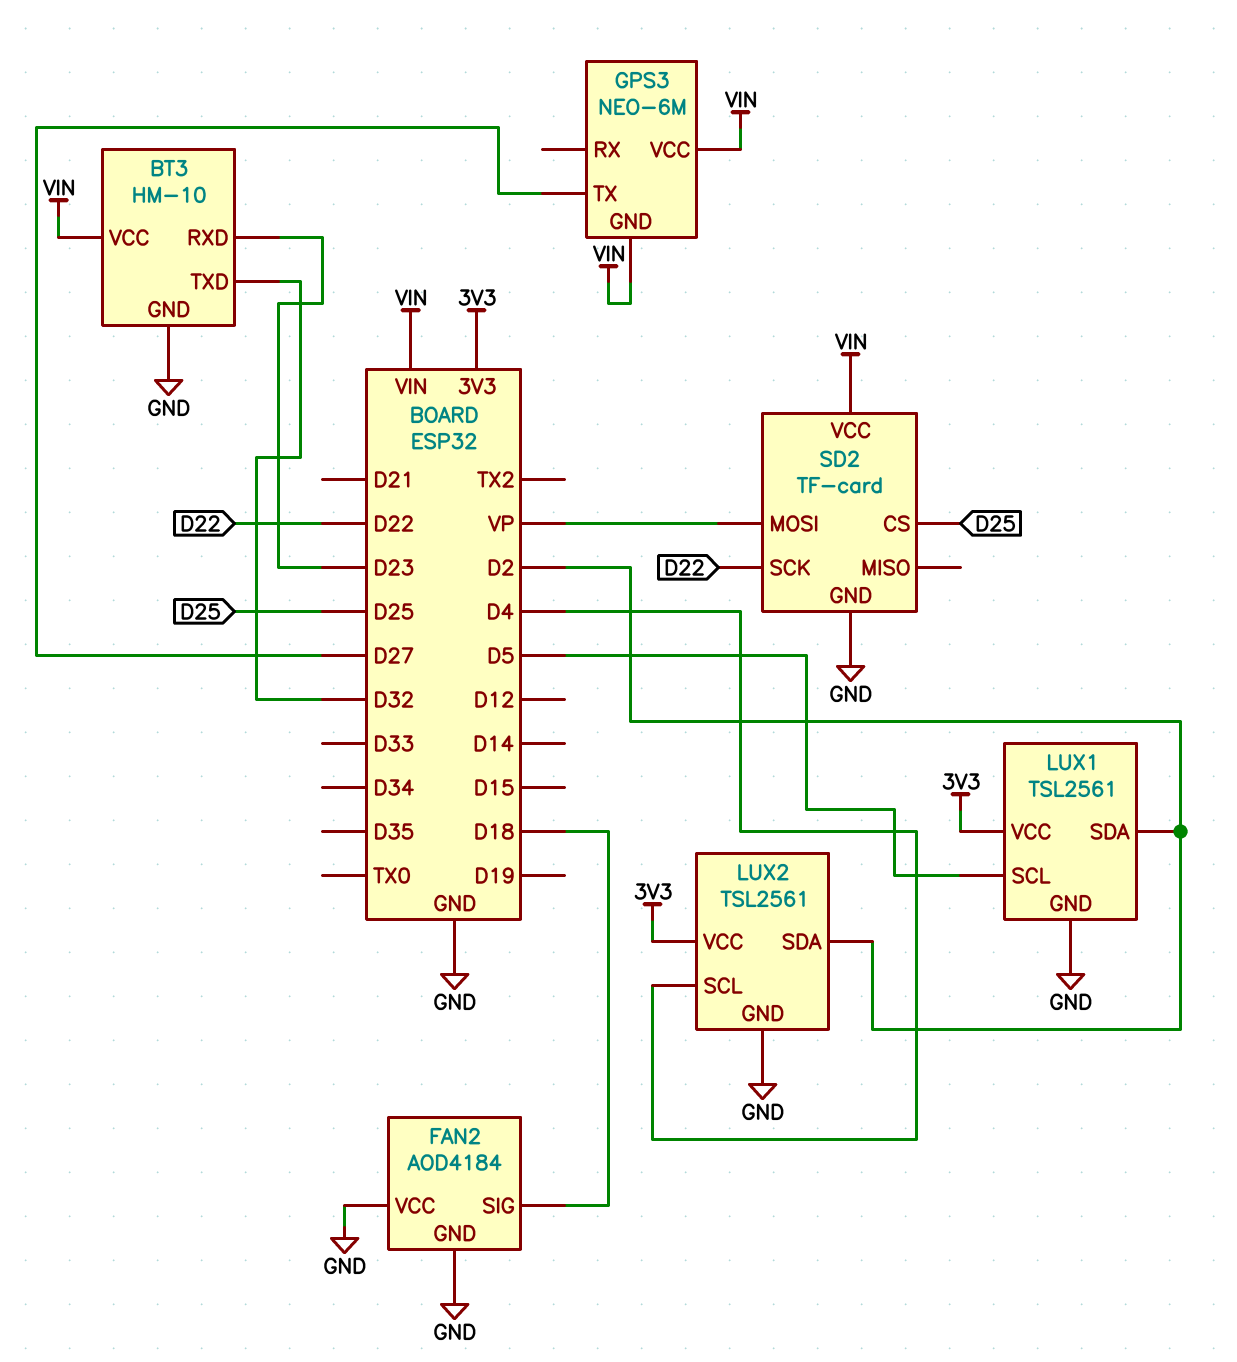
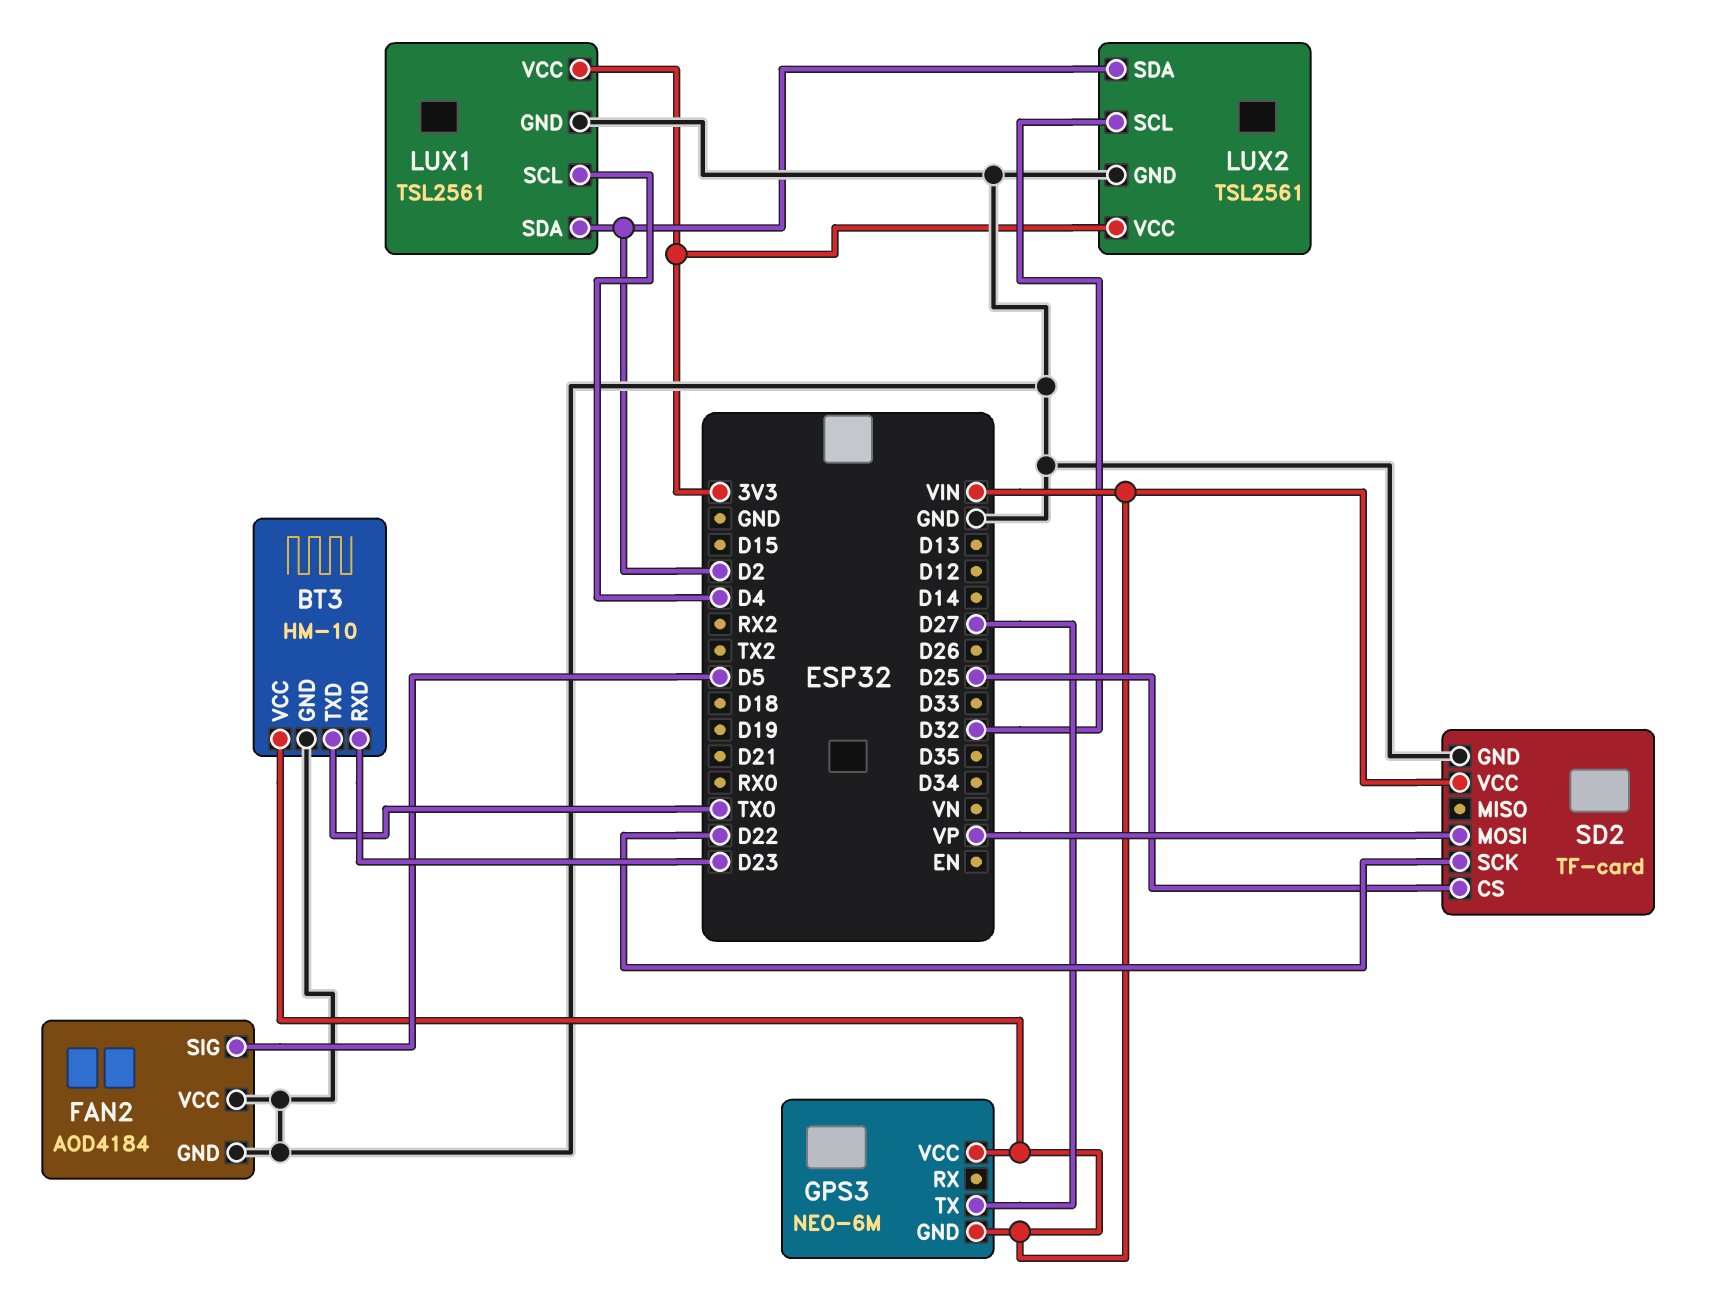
BT3 pin TXD: D32 -> TX0
FAN2 pin SIG: D18 -> D5
LUX1 pin SCL: D5 -> D4
LUX2 pin SCL: D4 -> D32

